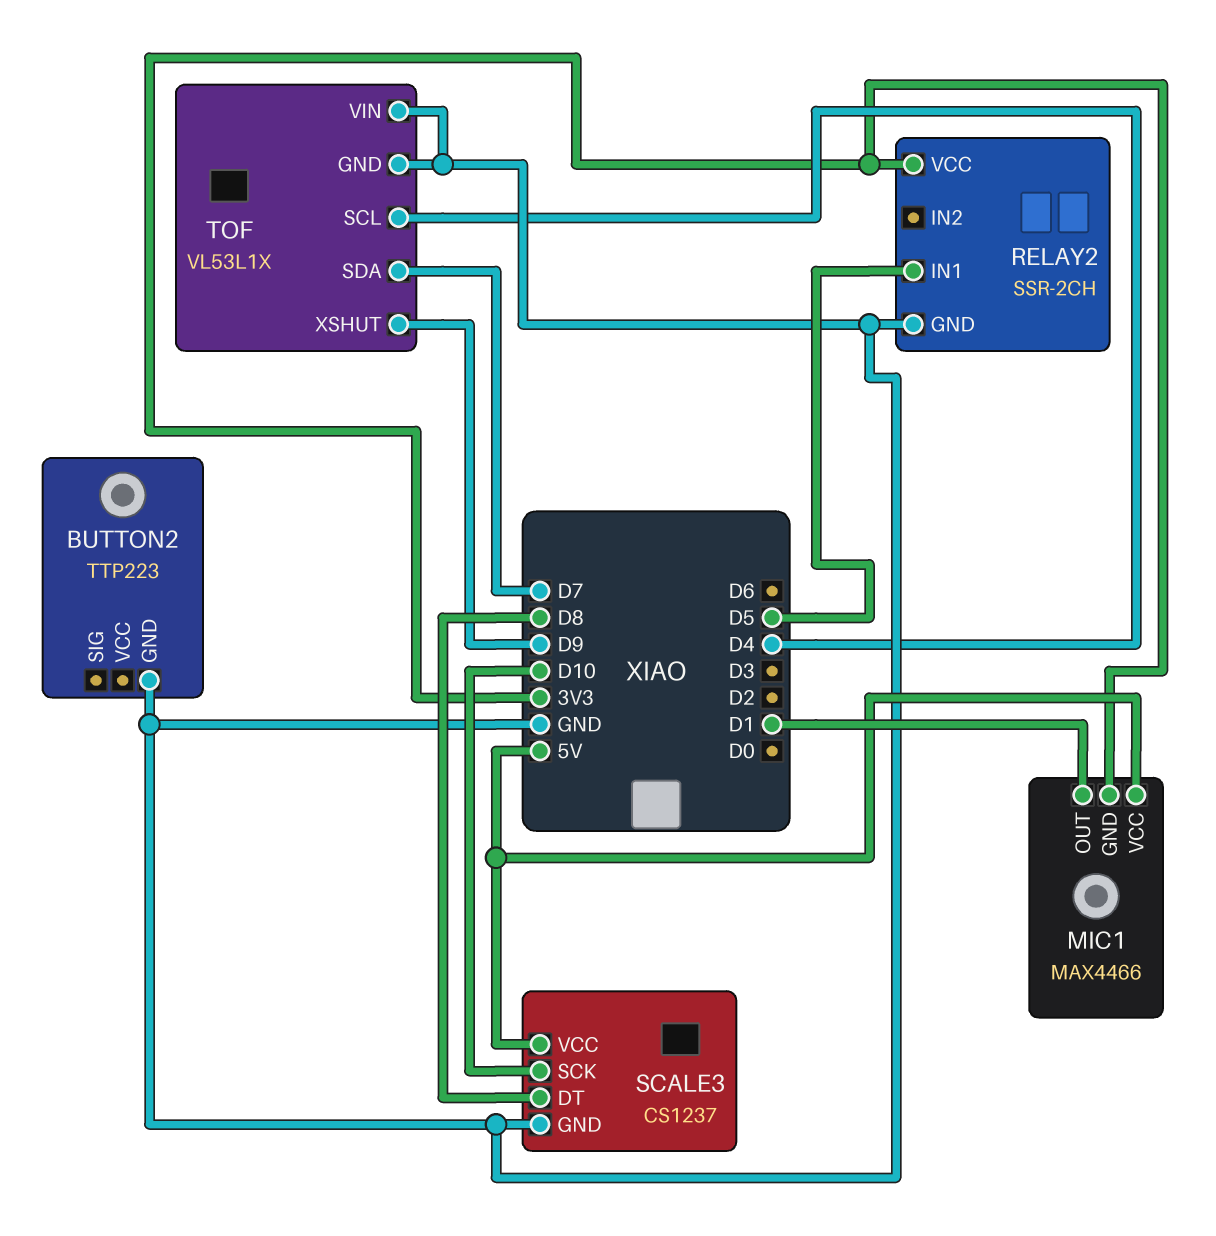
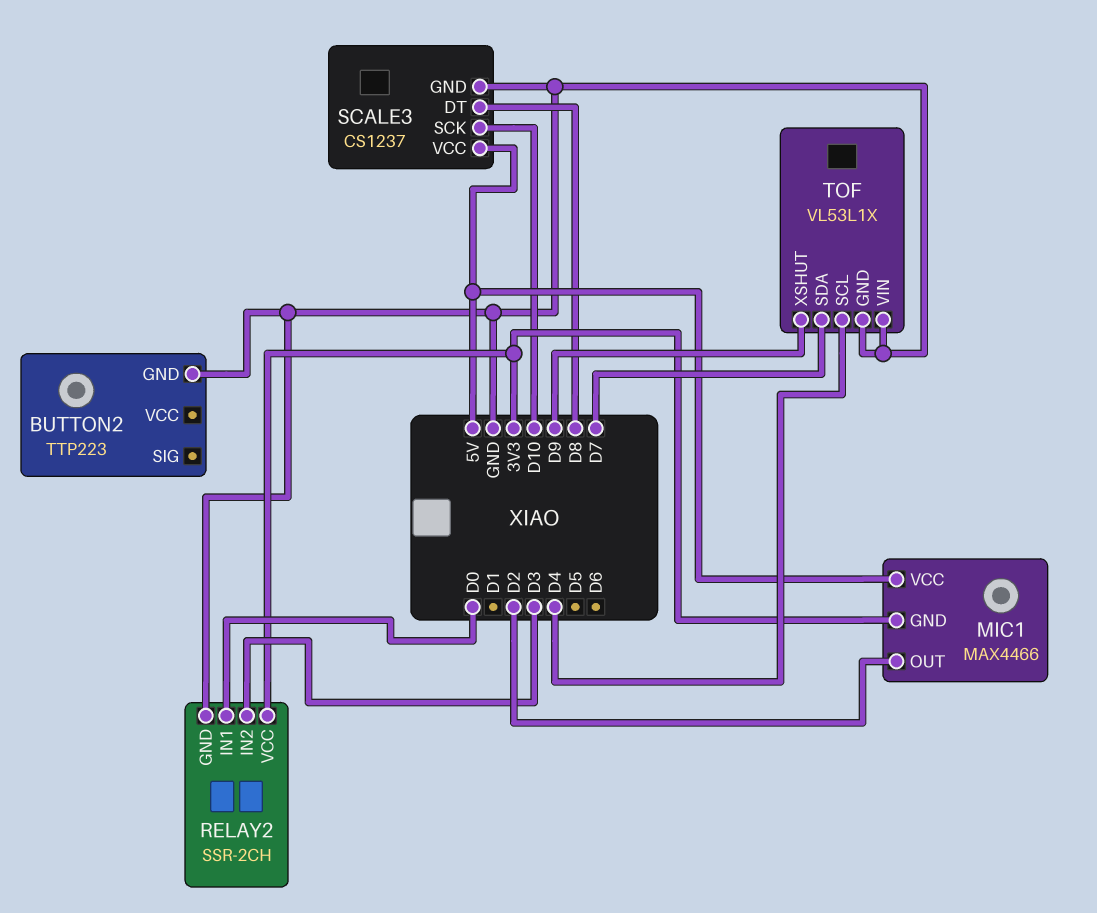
MIC1 pin OUT: D1 -> D2
RELAY2 pin IN1: D5 -> D0
RELAY2 pin IN2: none -> D3

